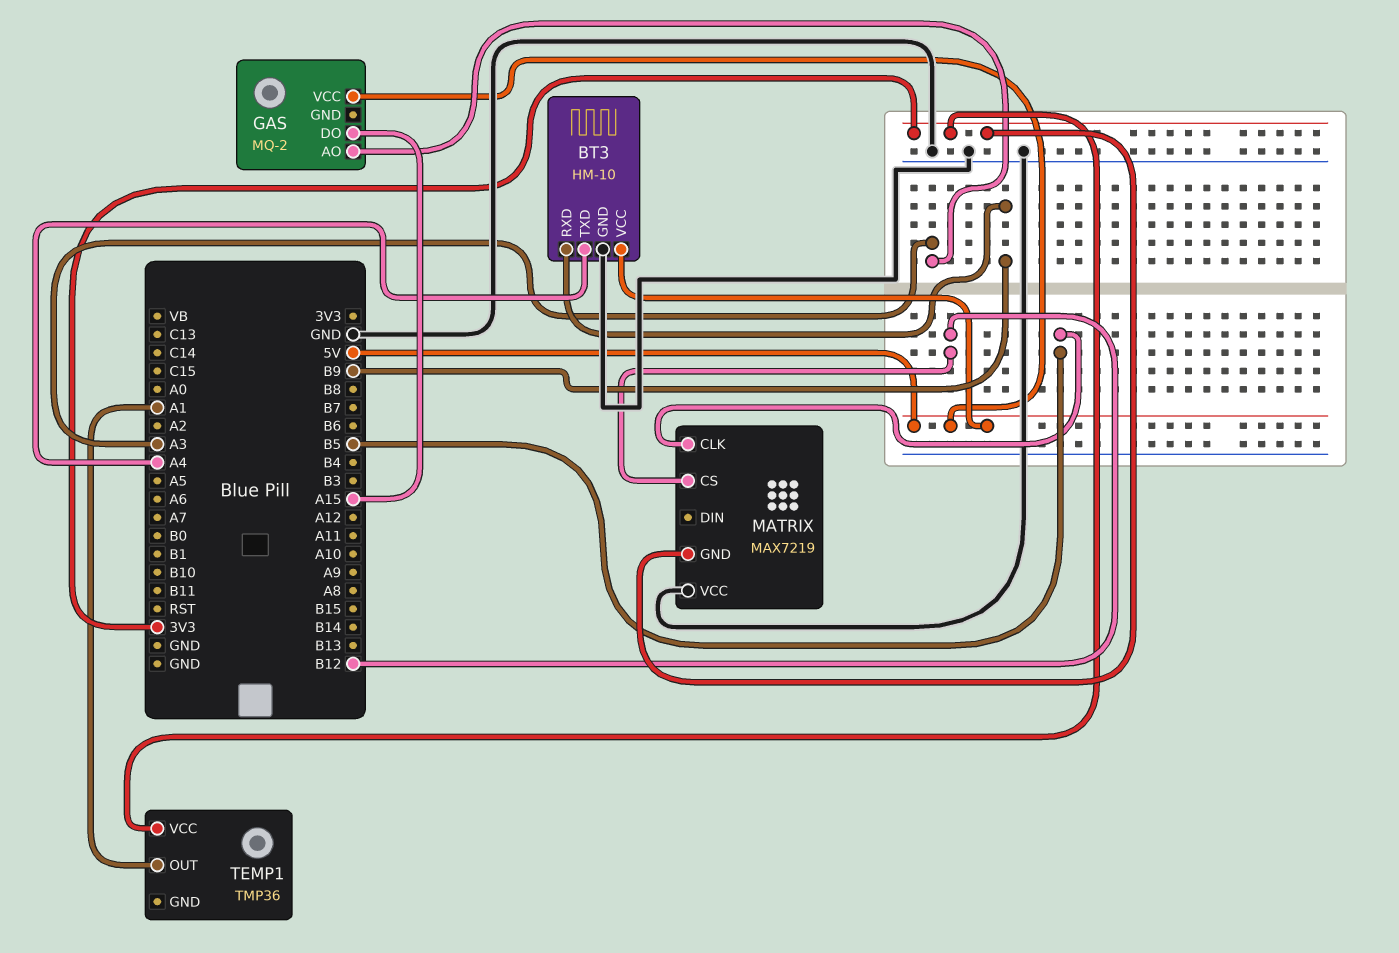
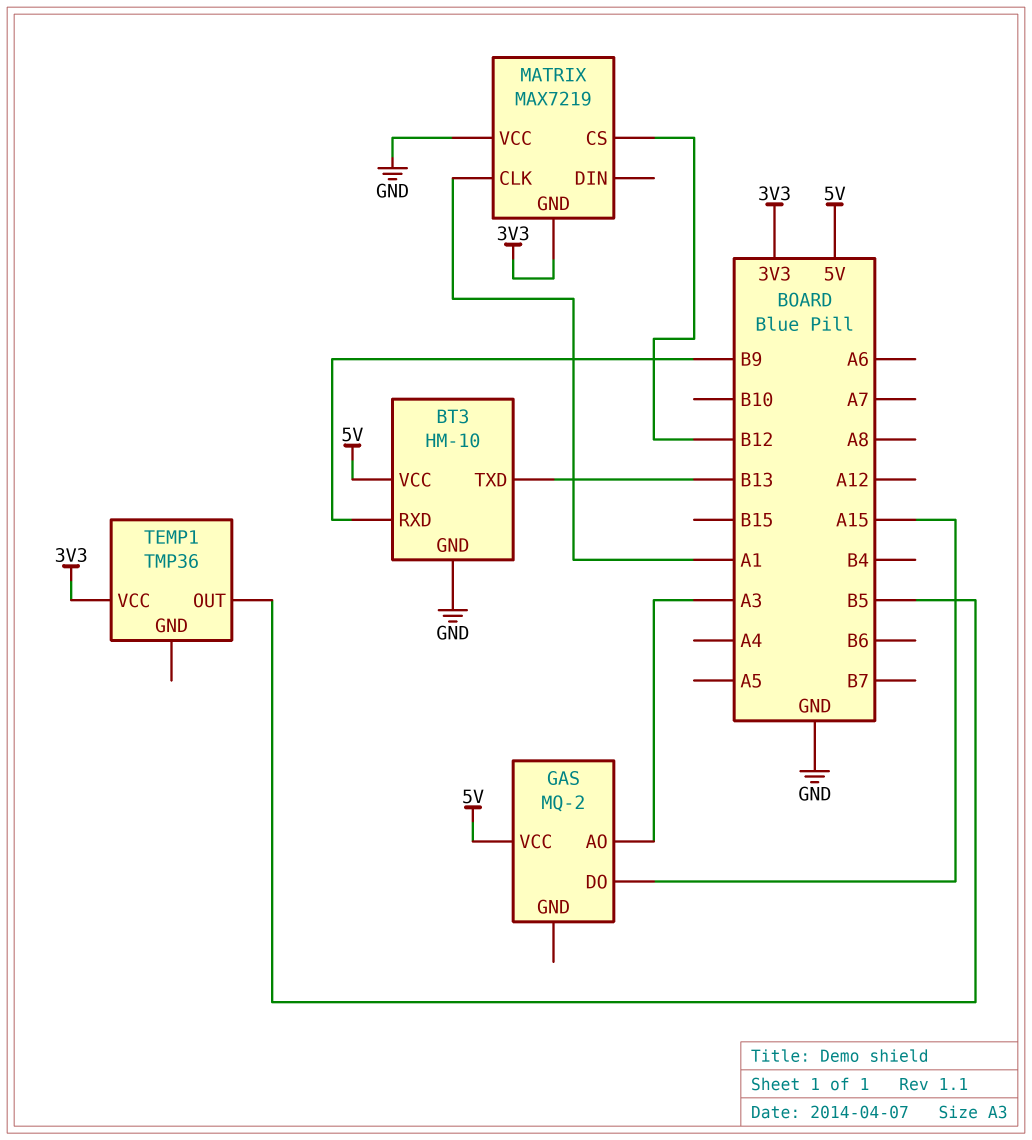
BT3 pin TXD: A4 -> B13
MATRIX pin CLK: B5 -> A1
TEMP1 pin OUT: A1 -> B5

